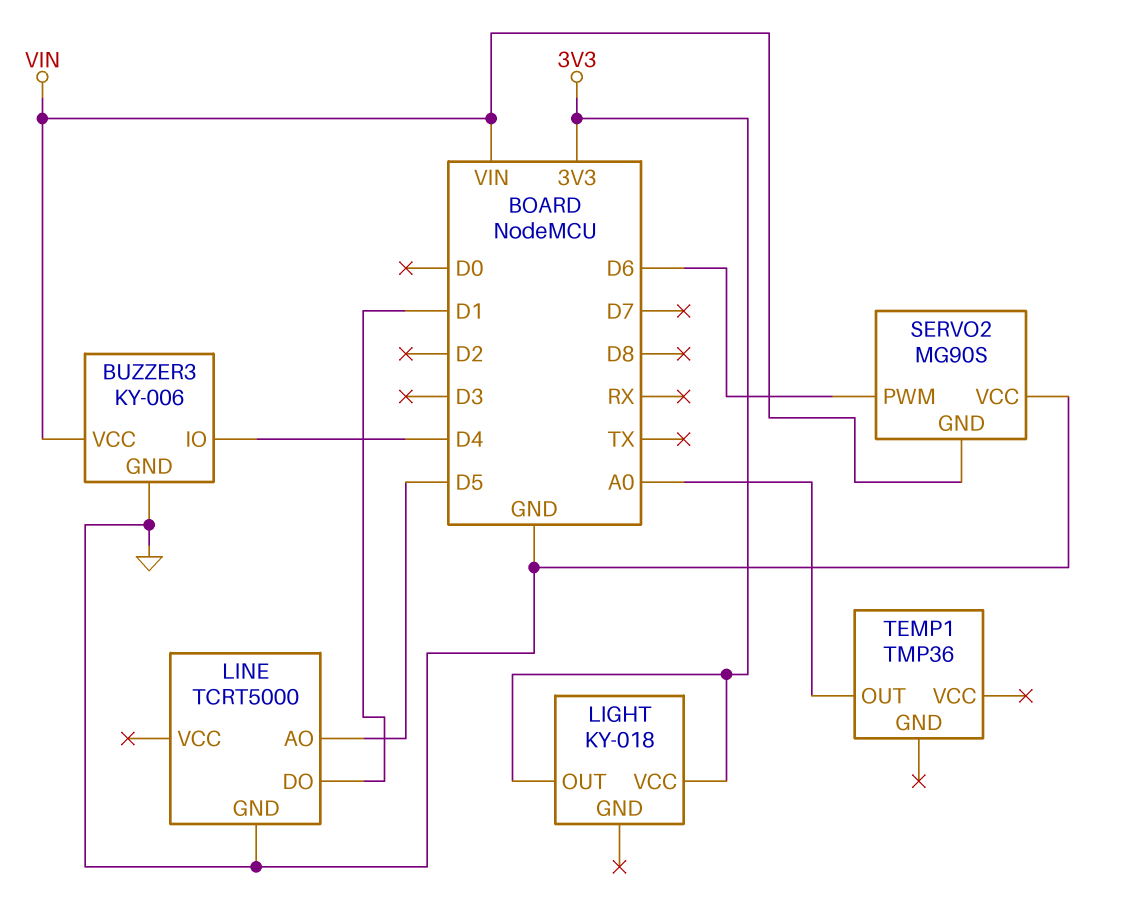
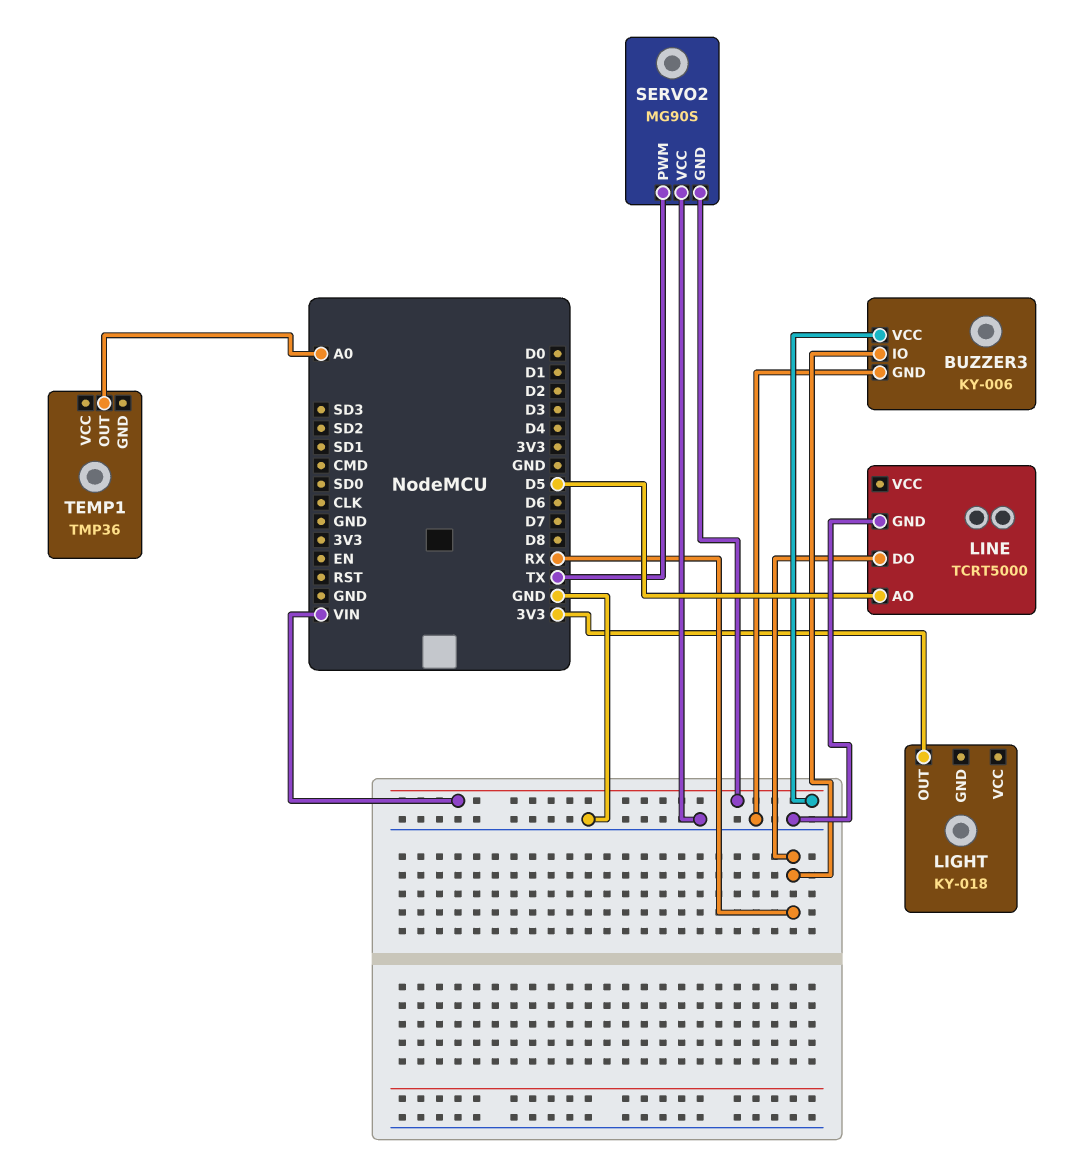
BUZZER3 pin IO: D4 -> RX
LIGHT pin VCC: 3V3 -> none
LINE pin DO: D1 -> RX
SERVO2 pin PWM: D6 -> TX

